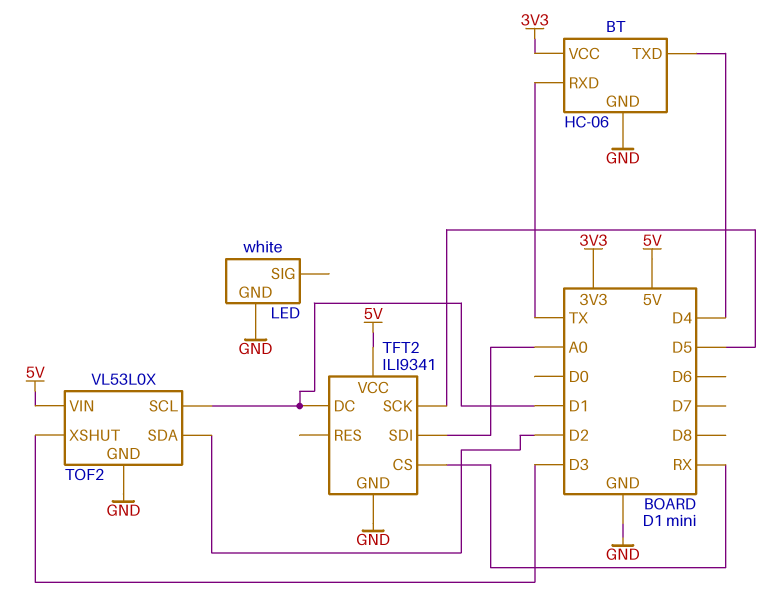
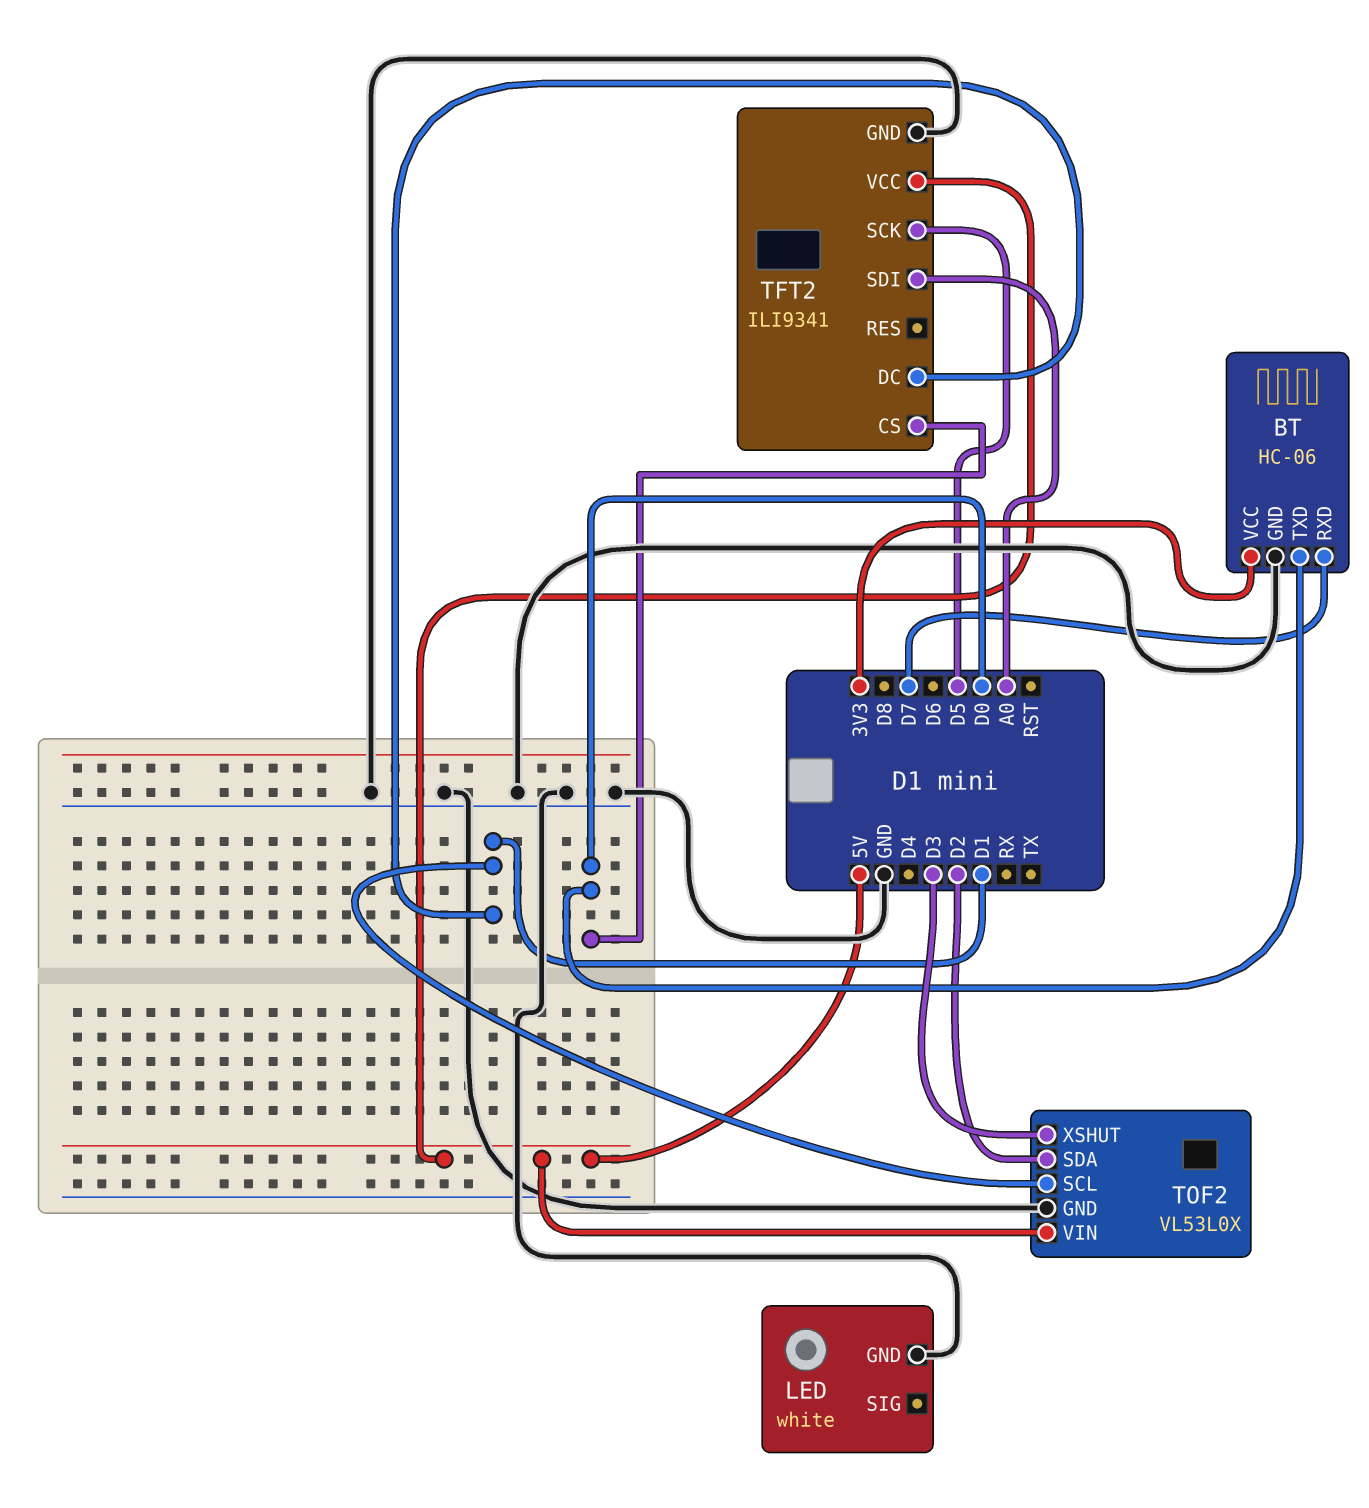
BT pin RXD: TX -> D7
BT pin TXD: D4 -> D0
TFT2 pin CS: RX -> D0

